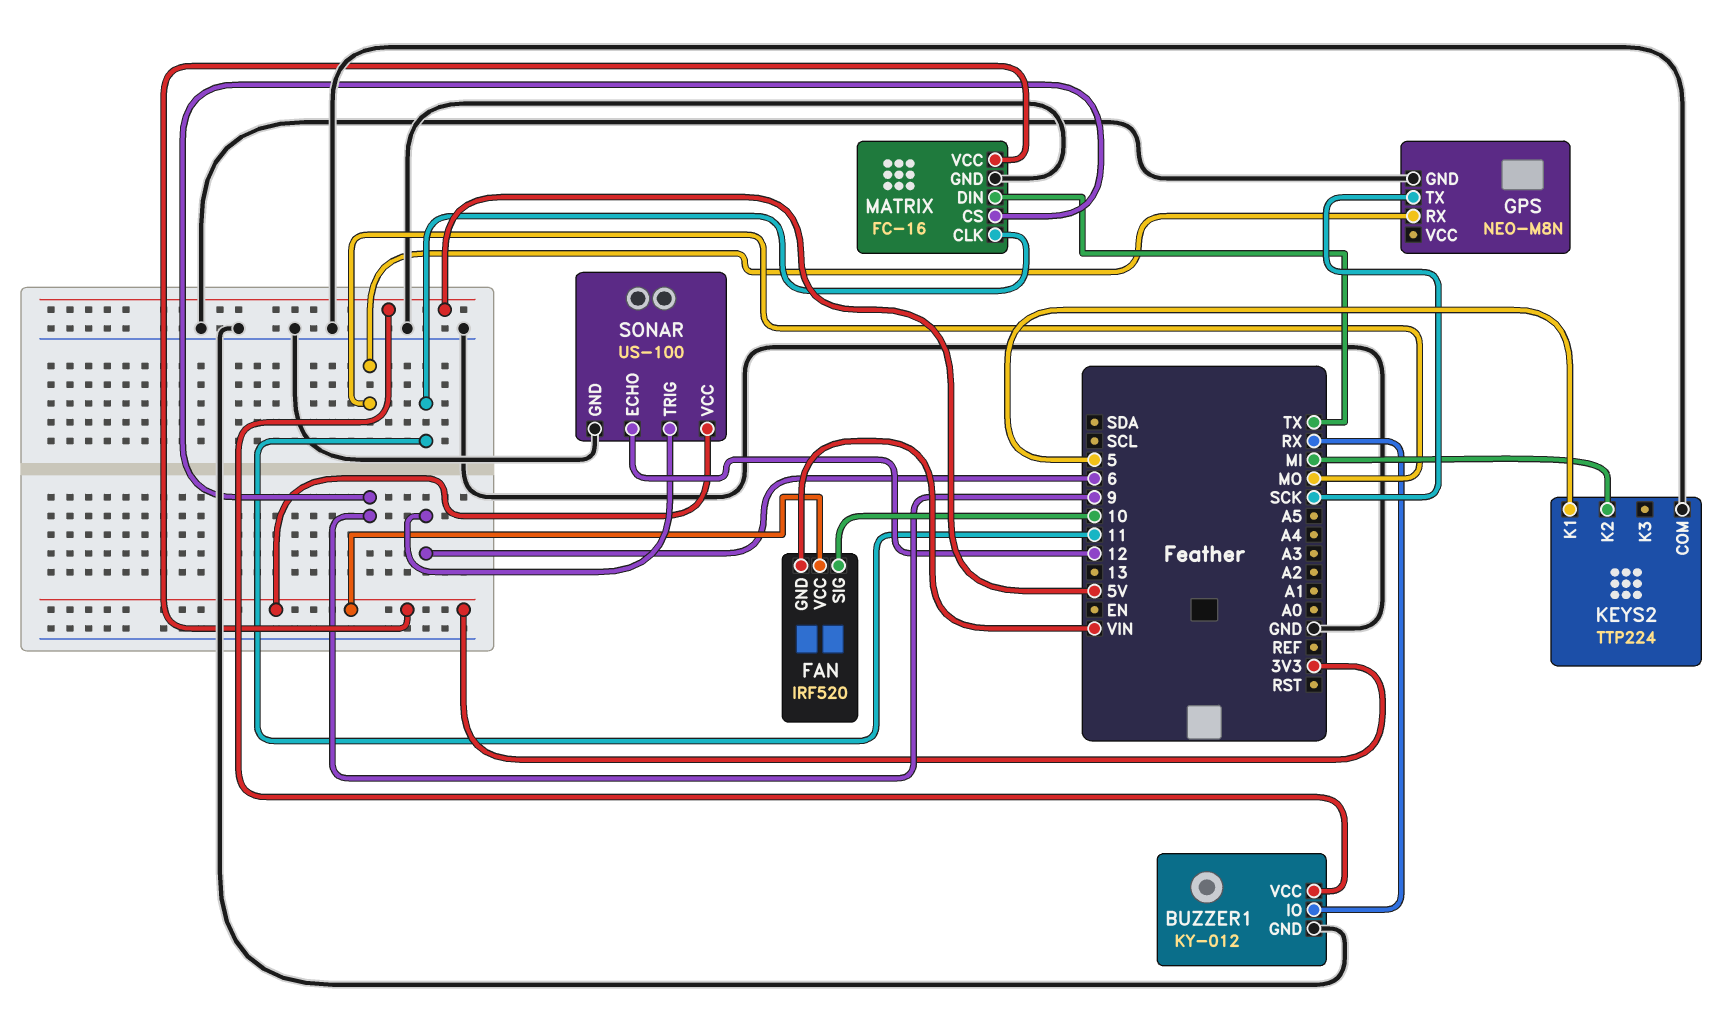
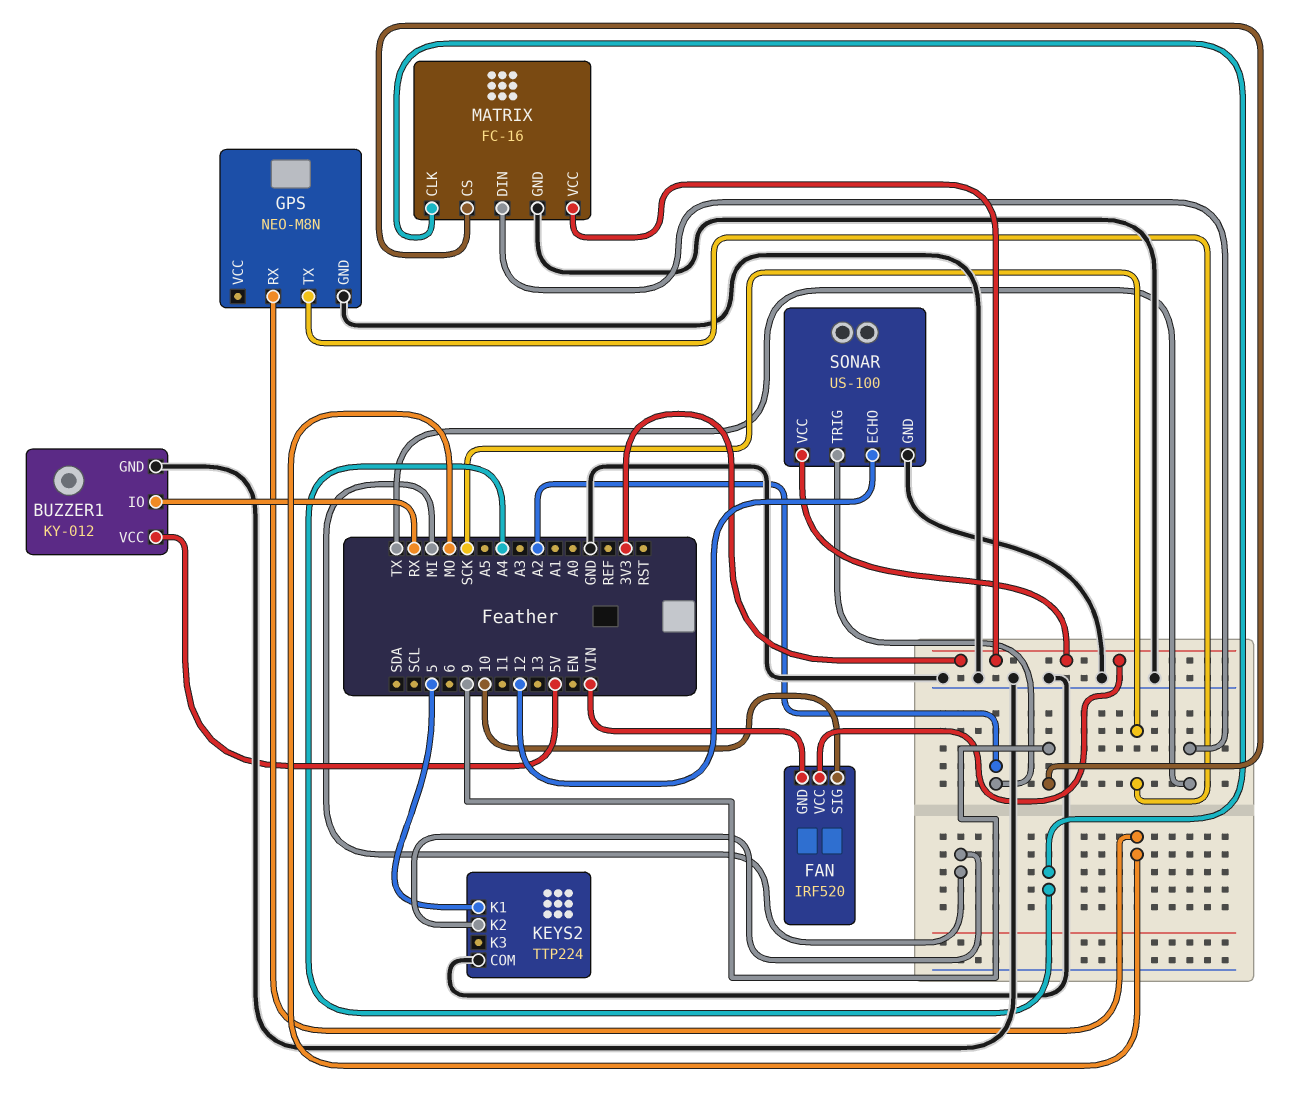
MATRIX pin CLK: 11 -> A4
SONAR pin TRIG: 6 -> A2

